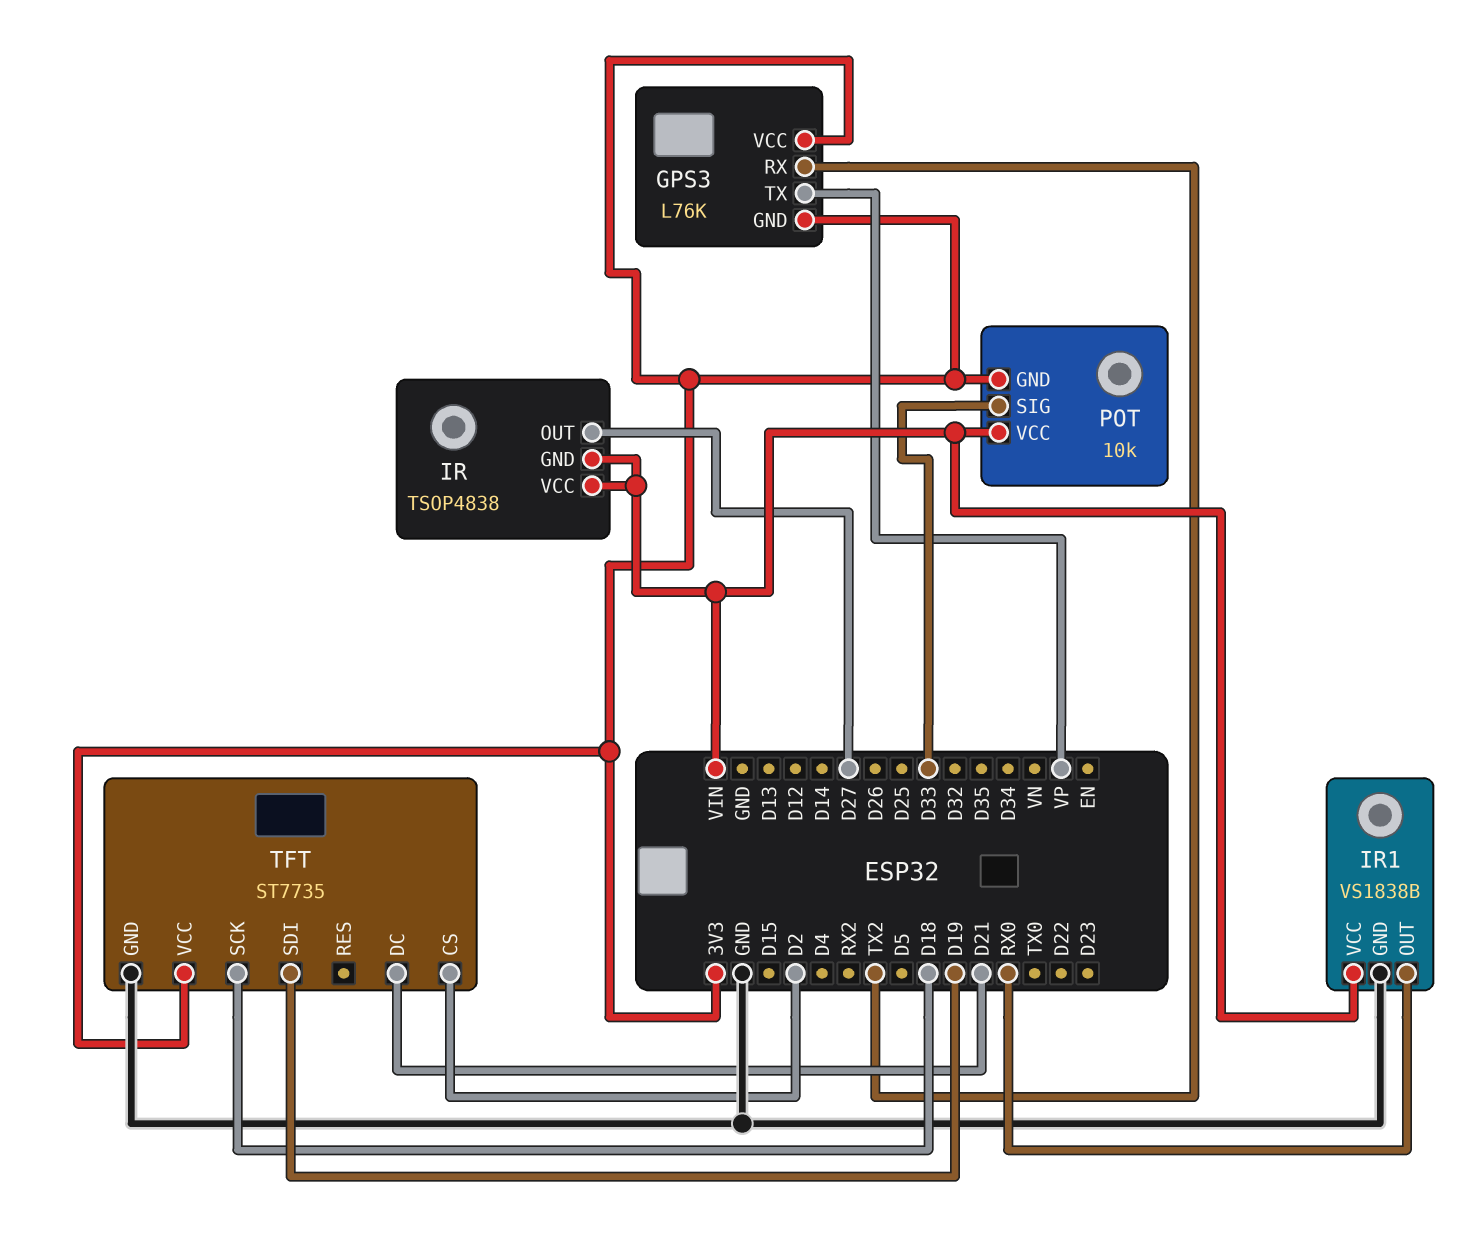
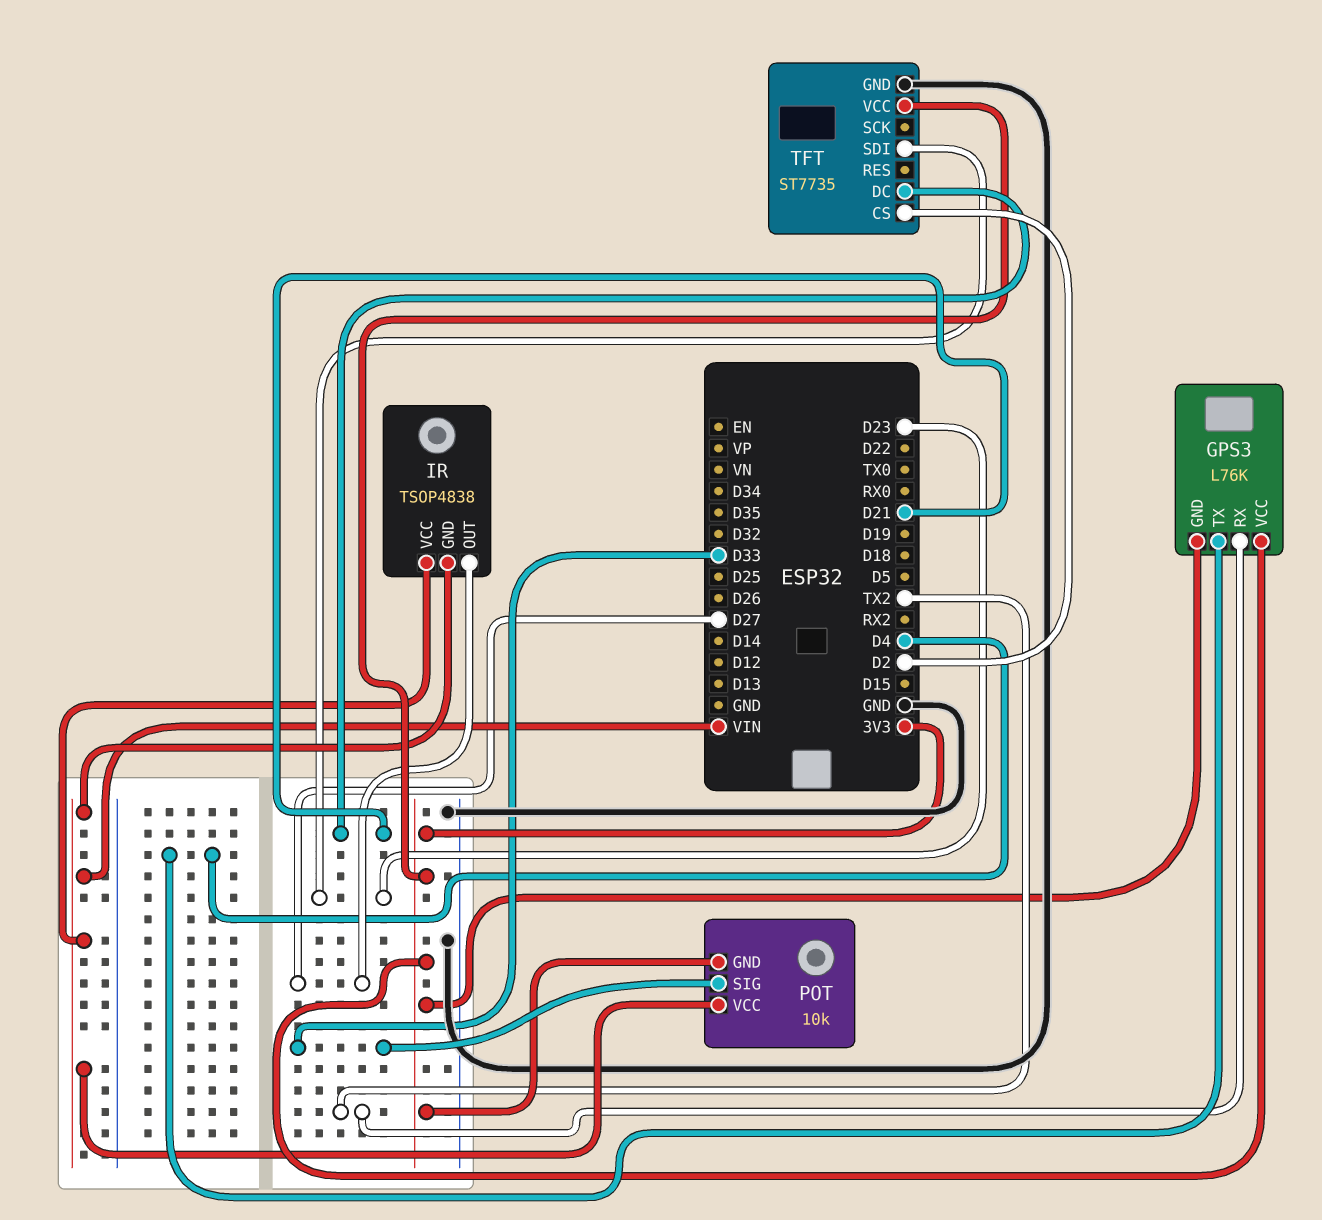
GPS3 pin TX: VP -> D4
IR1: VS1838B -> none
IR1 pin GND: GND -> none
IR1 pin OUT: RX0 -> none
IR1 pin VCC: VIN -> none
TFT pin SCK: D18 -> none
TFT pin SDI: D19 -> D23

